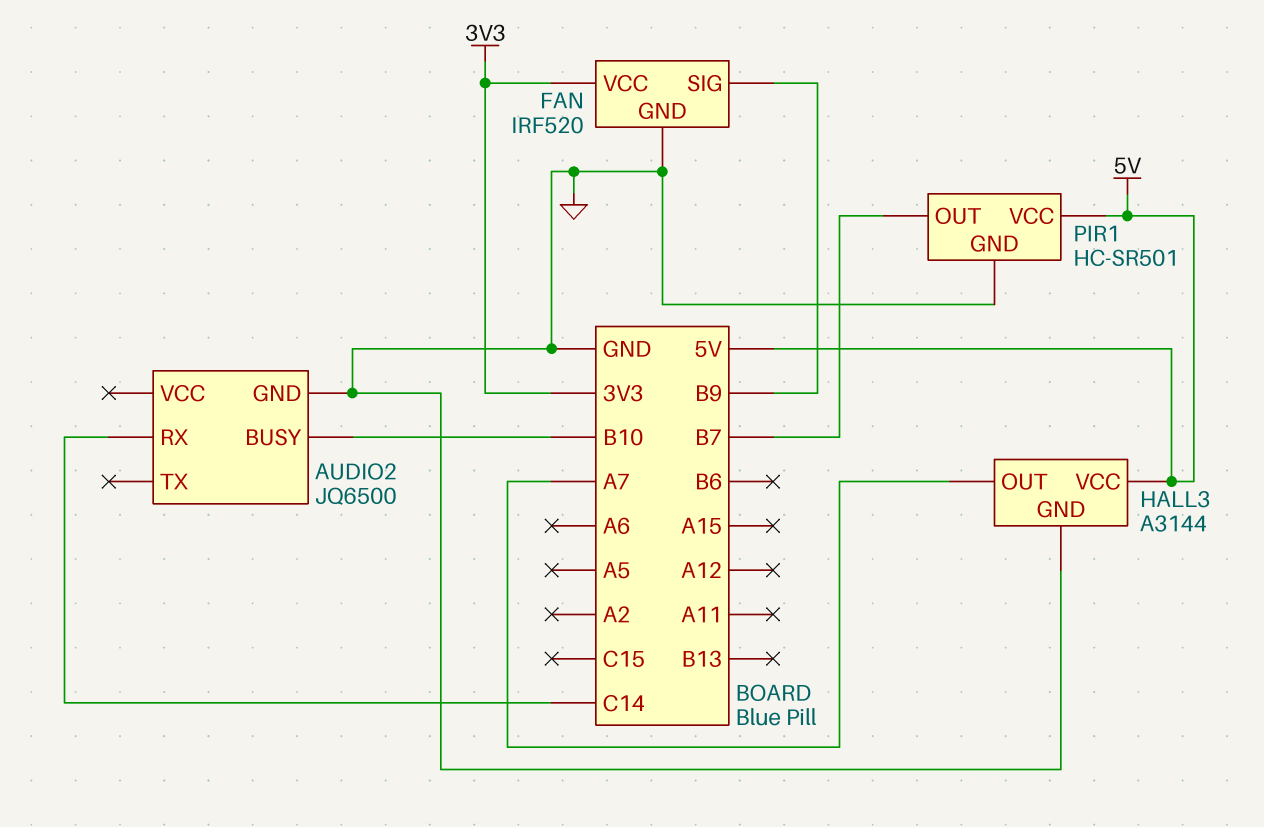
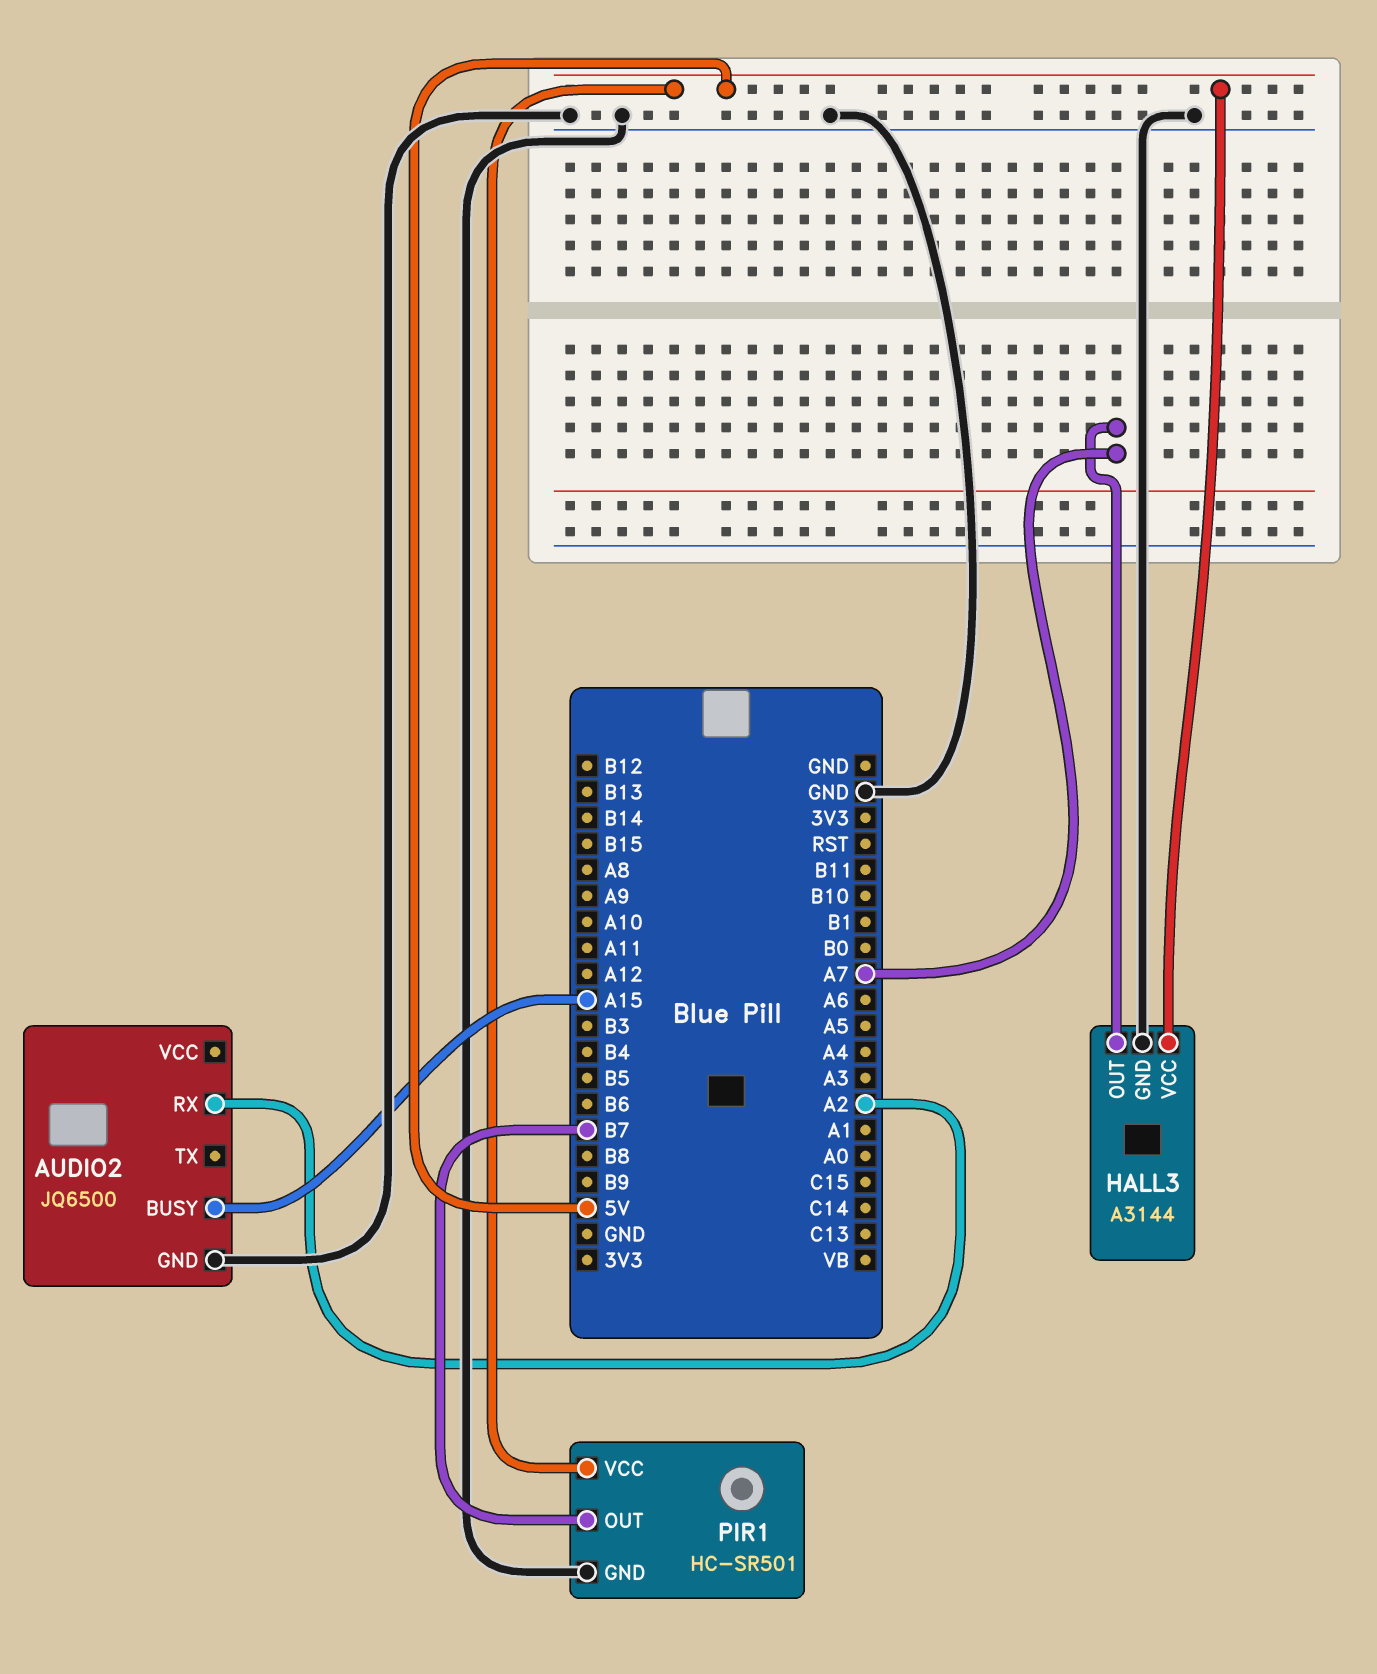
AUDIO2 pin BUSY: B10 -> A15
AUDIO2 pin RX: C14 -> A2
FAN: IRF520 -> none
FAN pin GND: GND -> none
FAN pin SIG: B9 -> none
FAN pin VCC: 3V3 -> none

